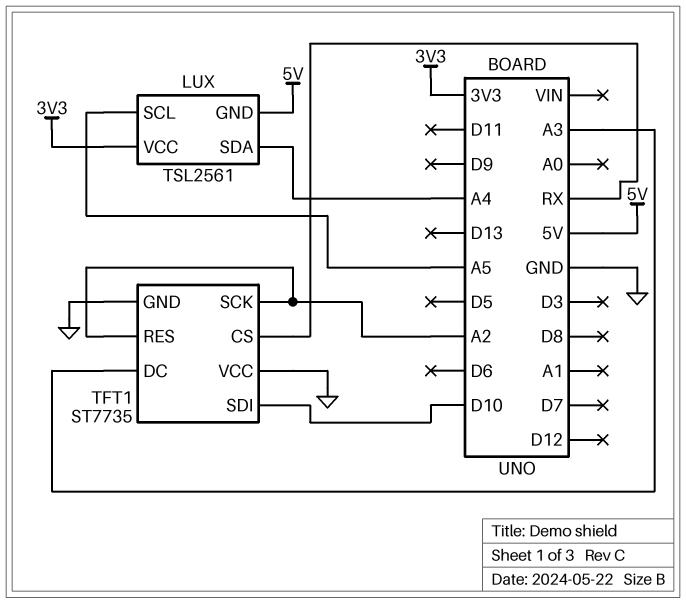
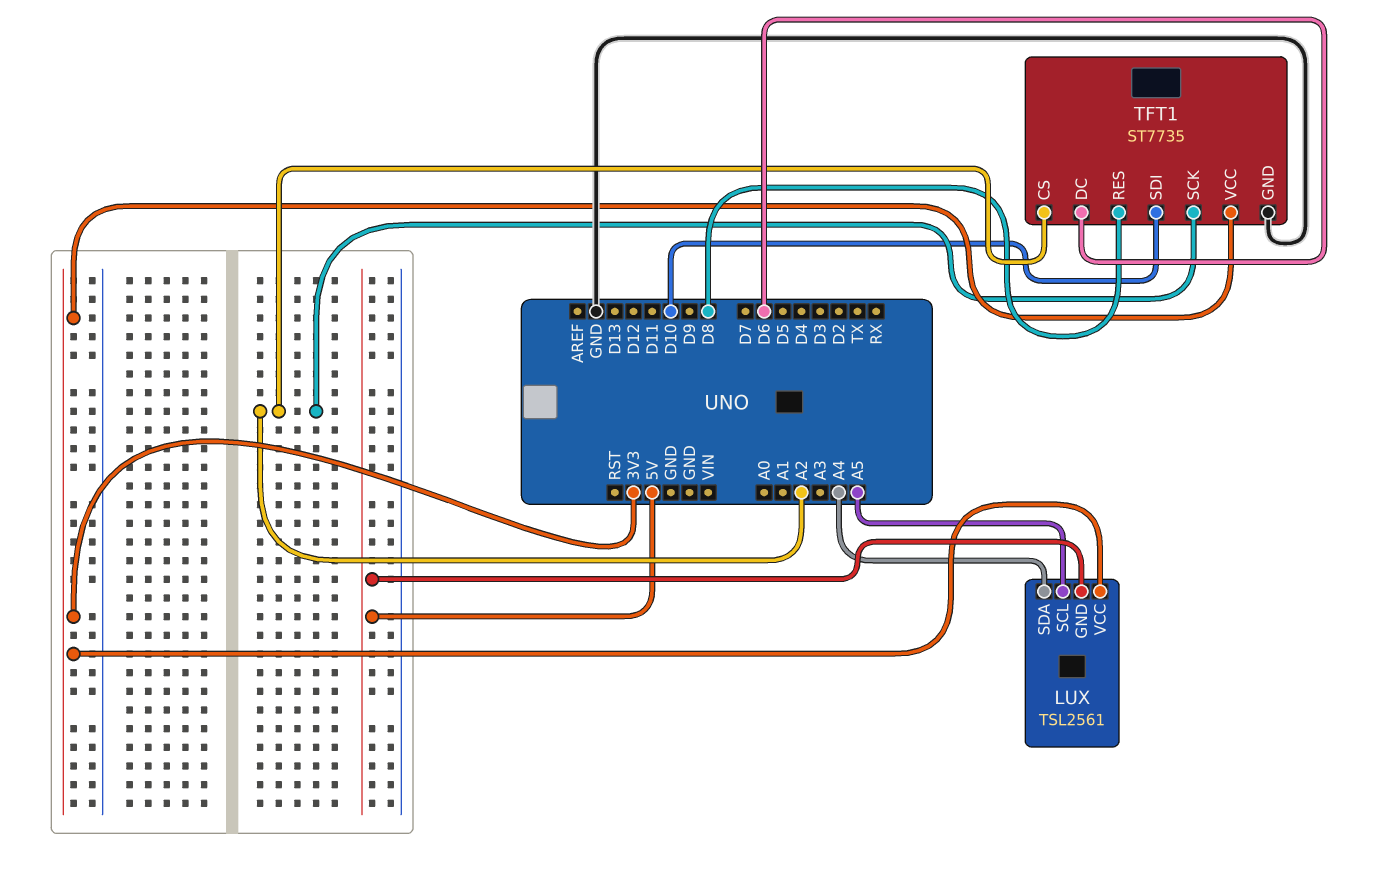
TFT1 pin CS: RX -> A2
TFT1 pin DC: A3 -> D6
TFT1 pin RES: A2 -> D8
TFT1 pin VCC: GND -> 3V3

